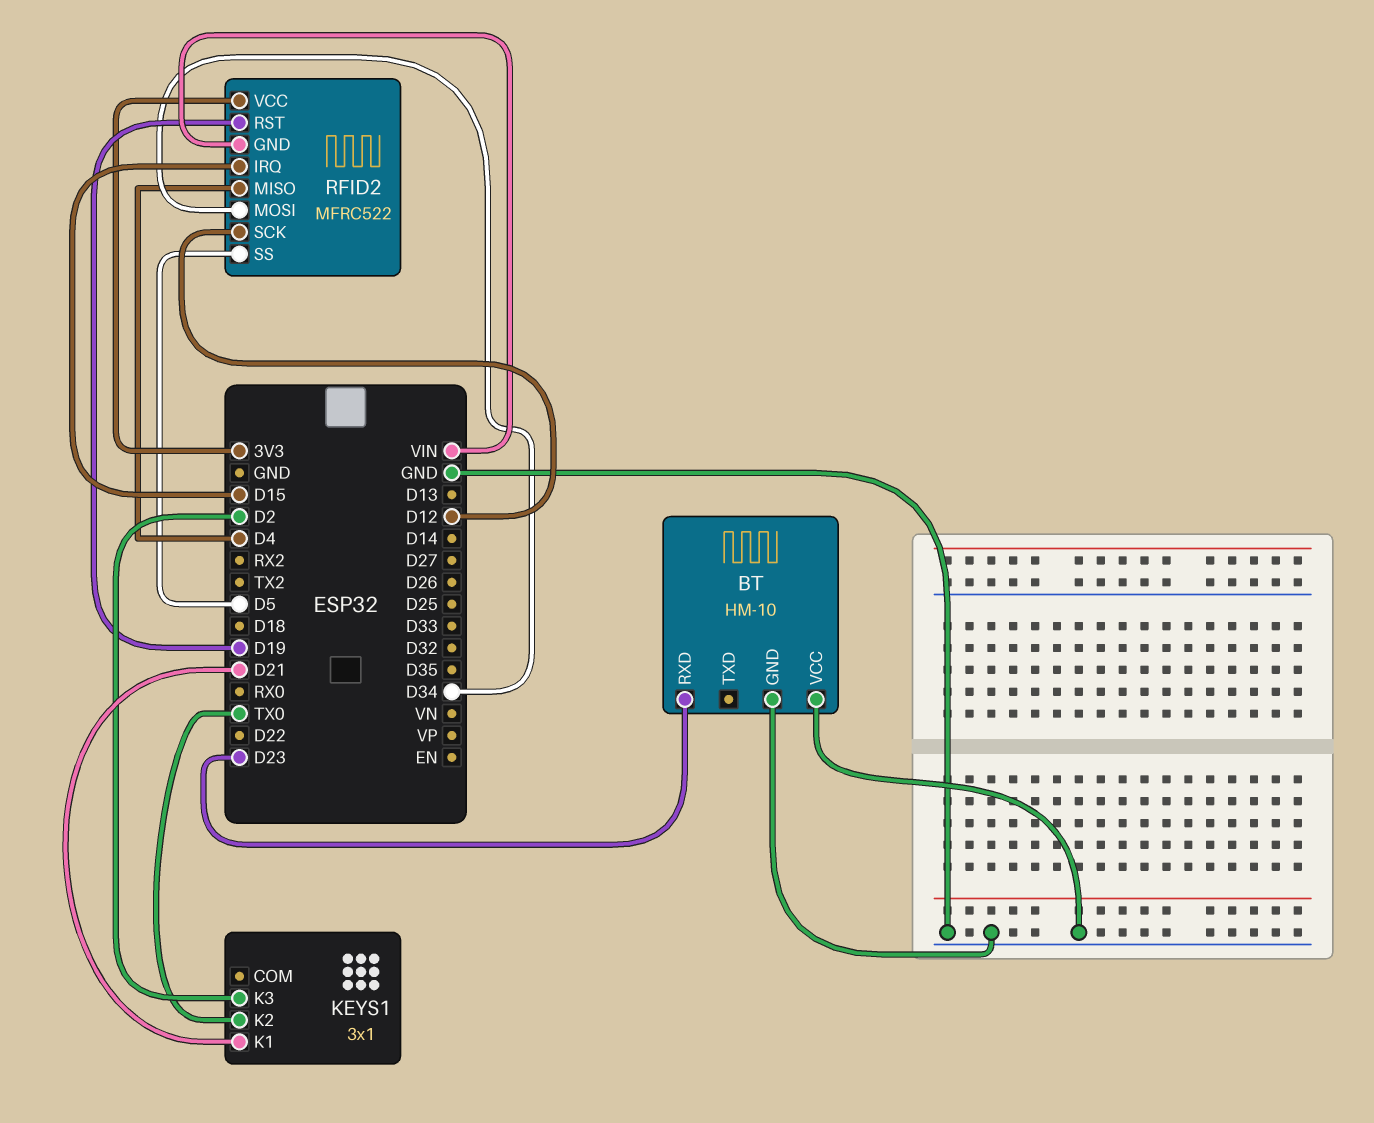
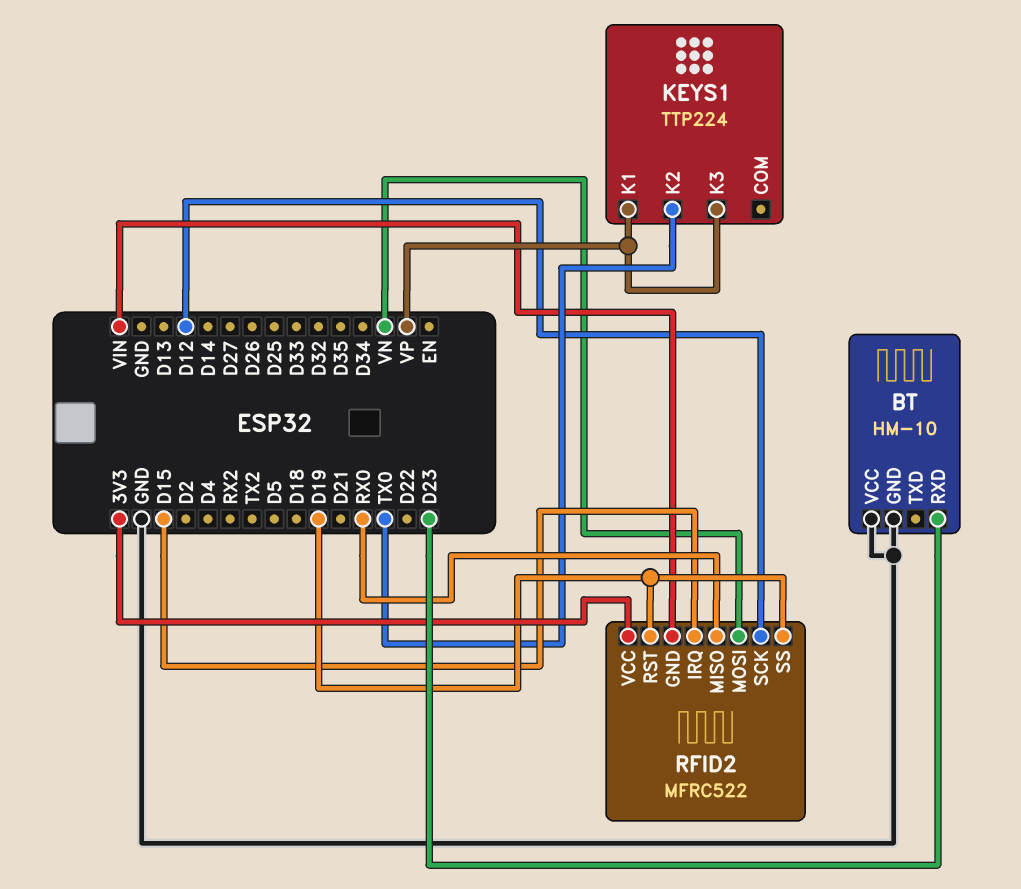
KEYS1: 3x1 -> TTP224
KEYS1 pin K1: D21 -> VP
KEYS1 pin K3: D2 -> VP
RFID2 pin MISO: D4 -> RX0
RFID2 pin MOSI: D34 -> VN
RFID2 pin SS: D5 -> D19

